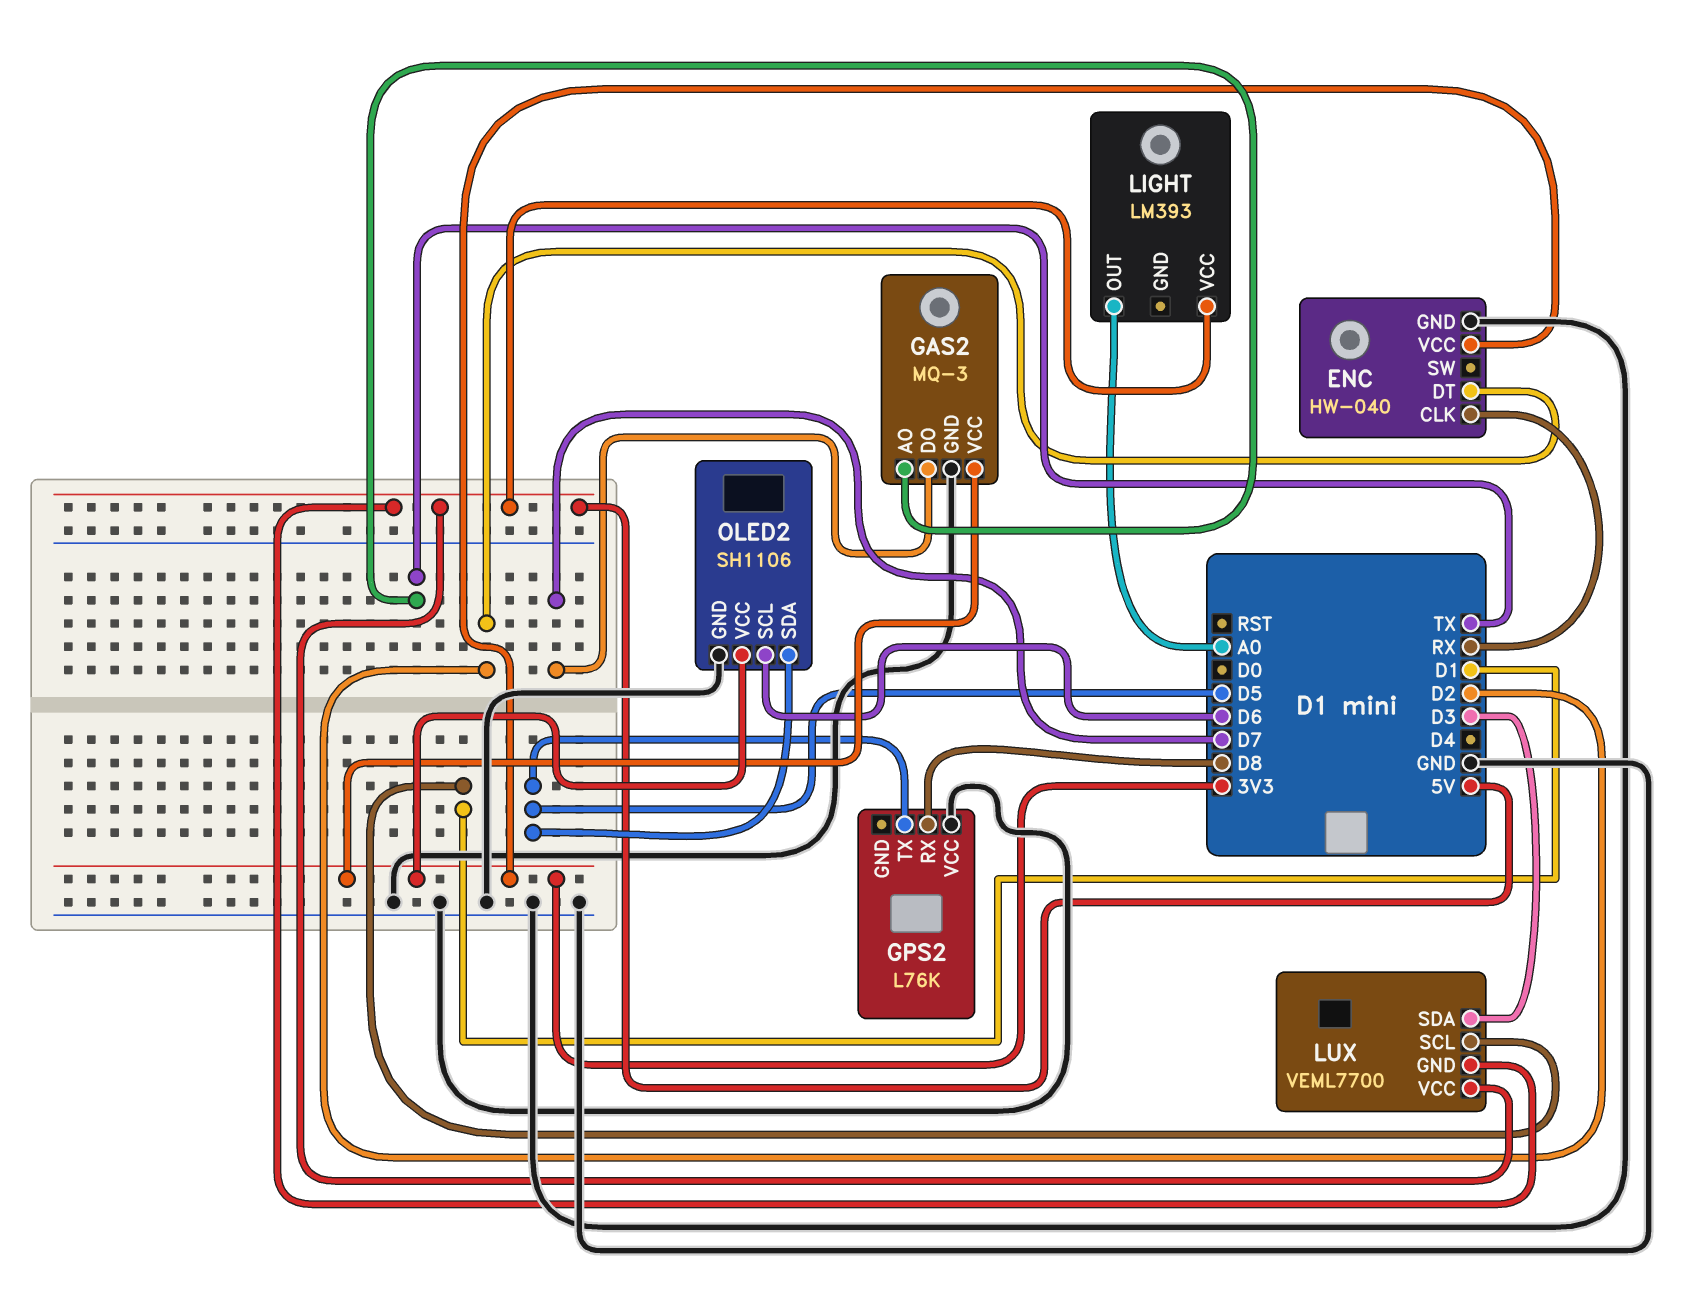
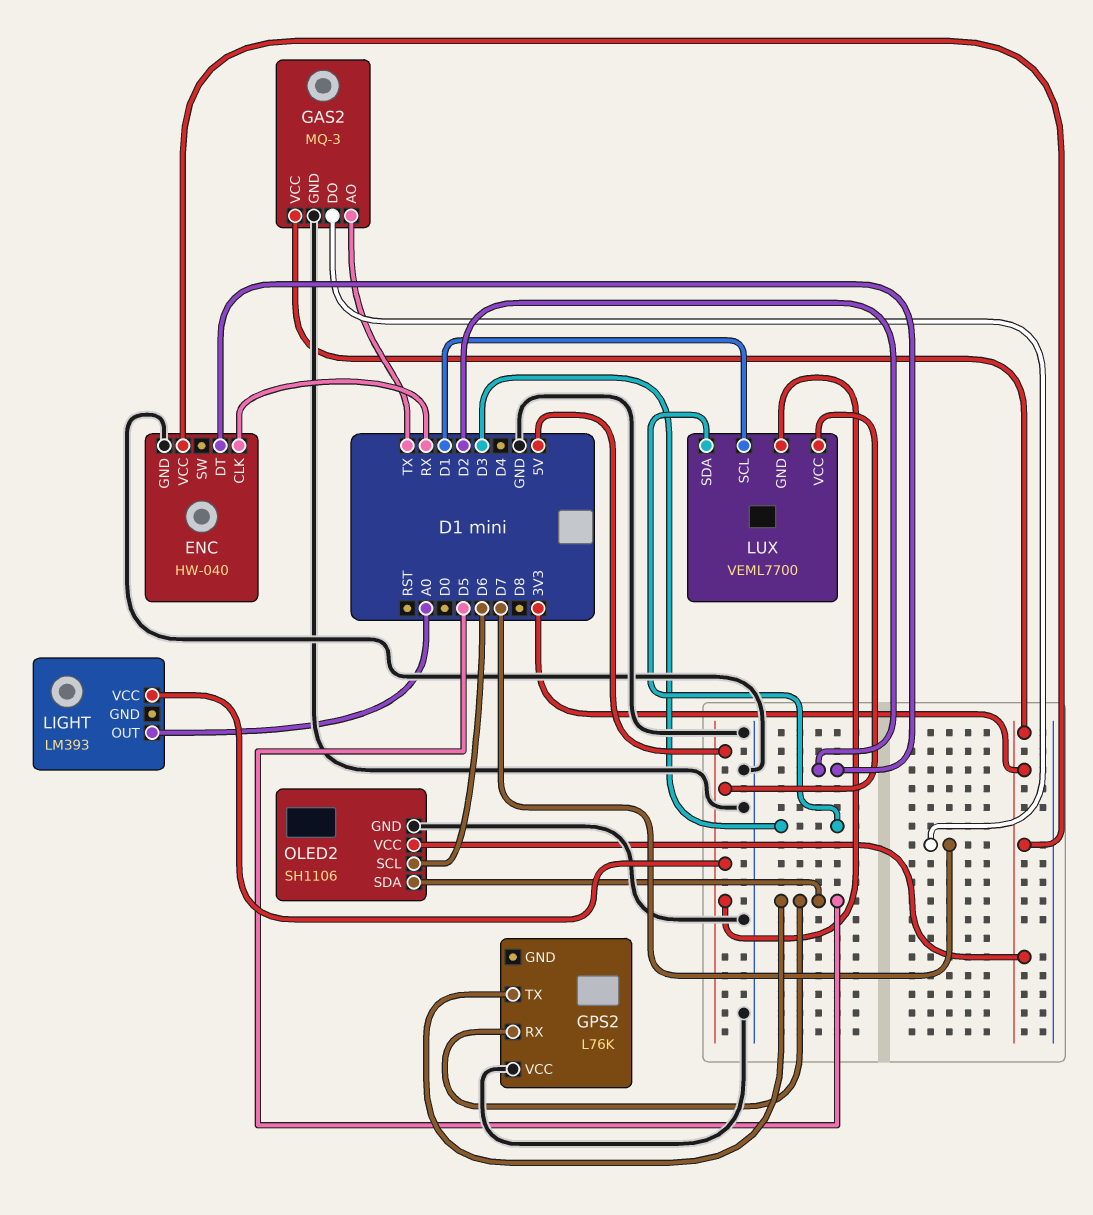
GPS2 pin RX: D8 -> D5

